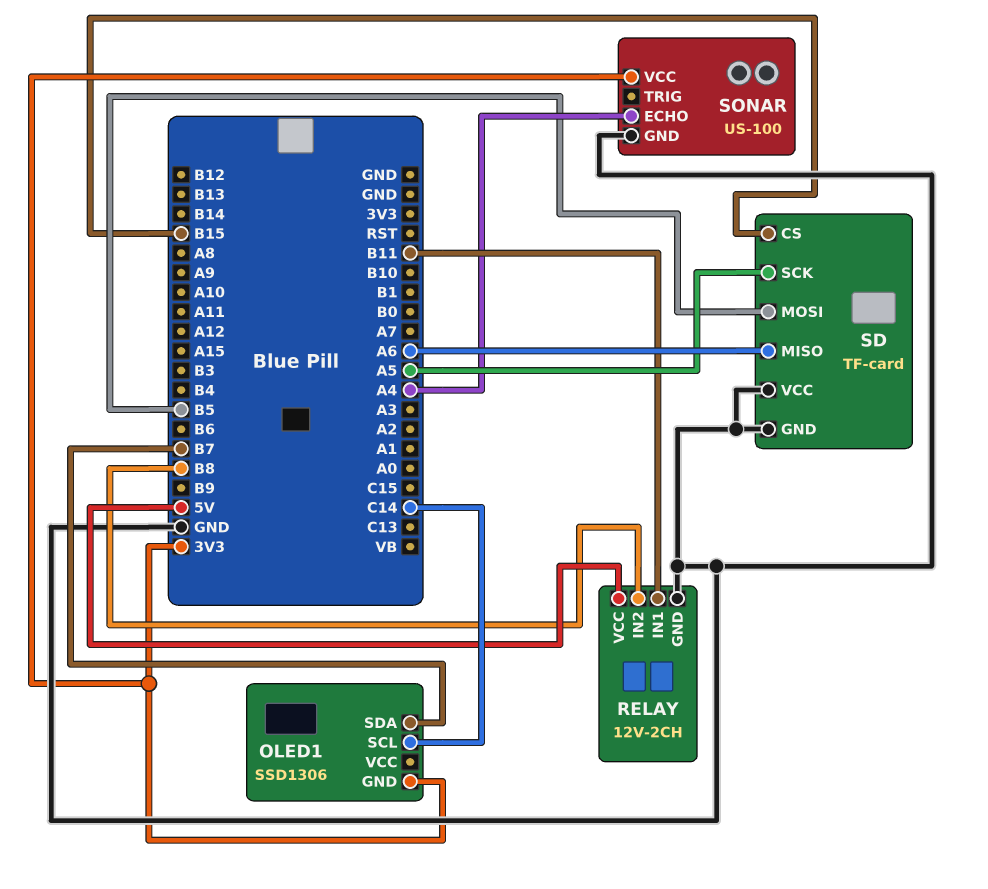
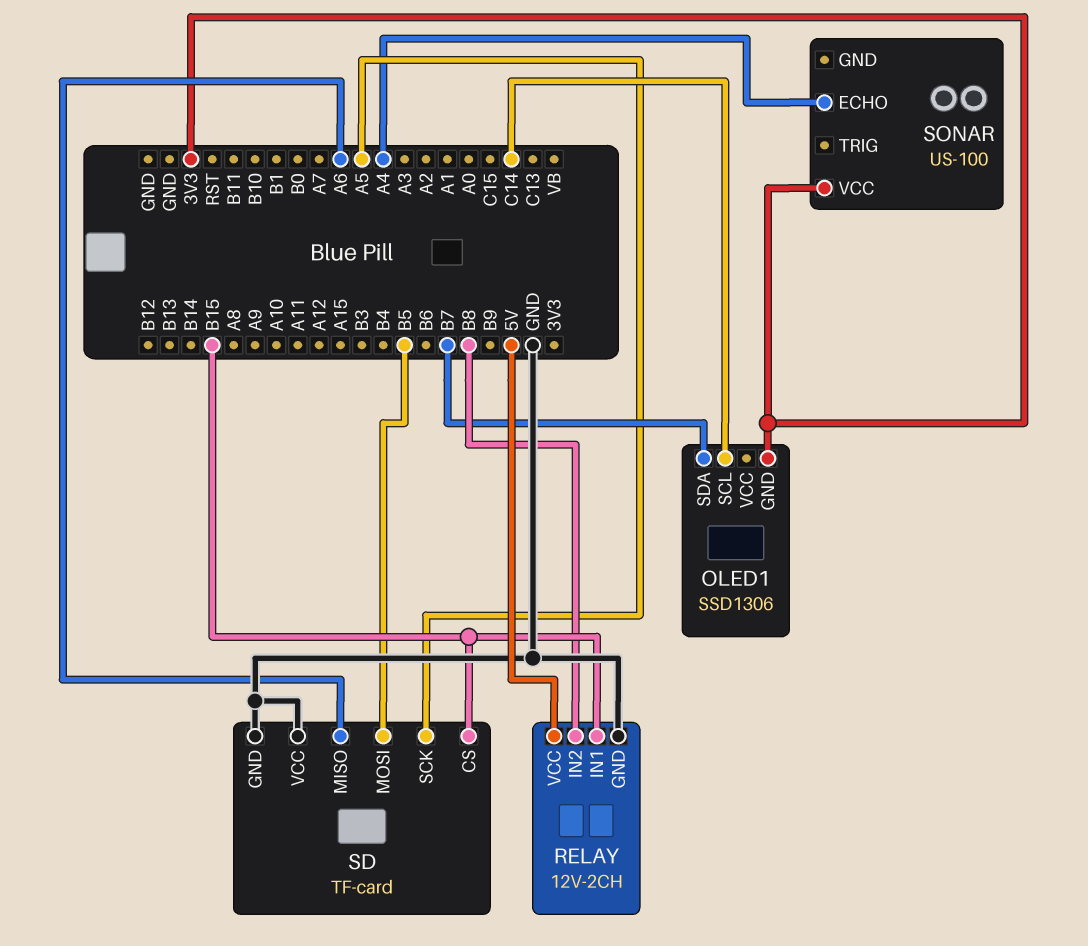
RELAY pin IN1: B11 -> B15
SONAR pin GND: GND -> none

